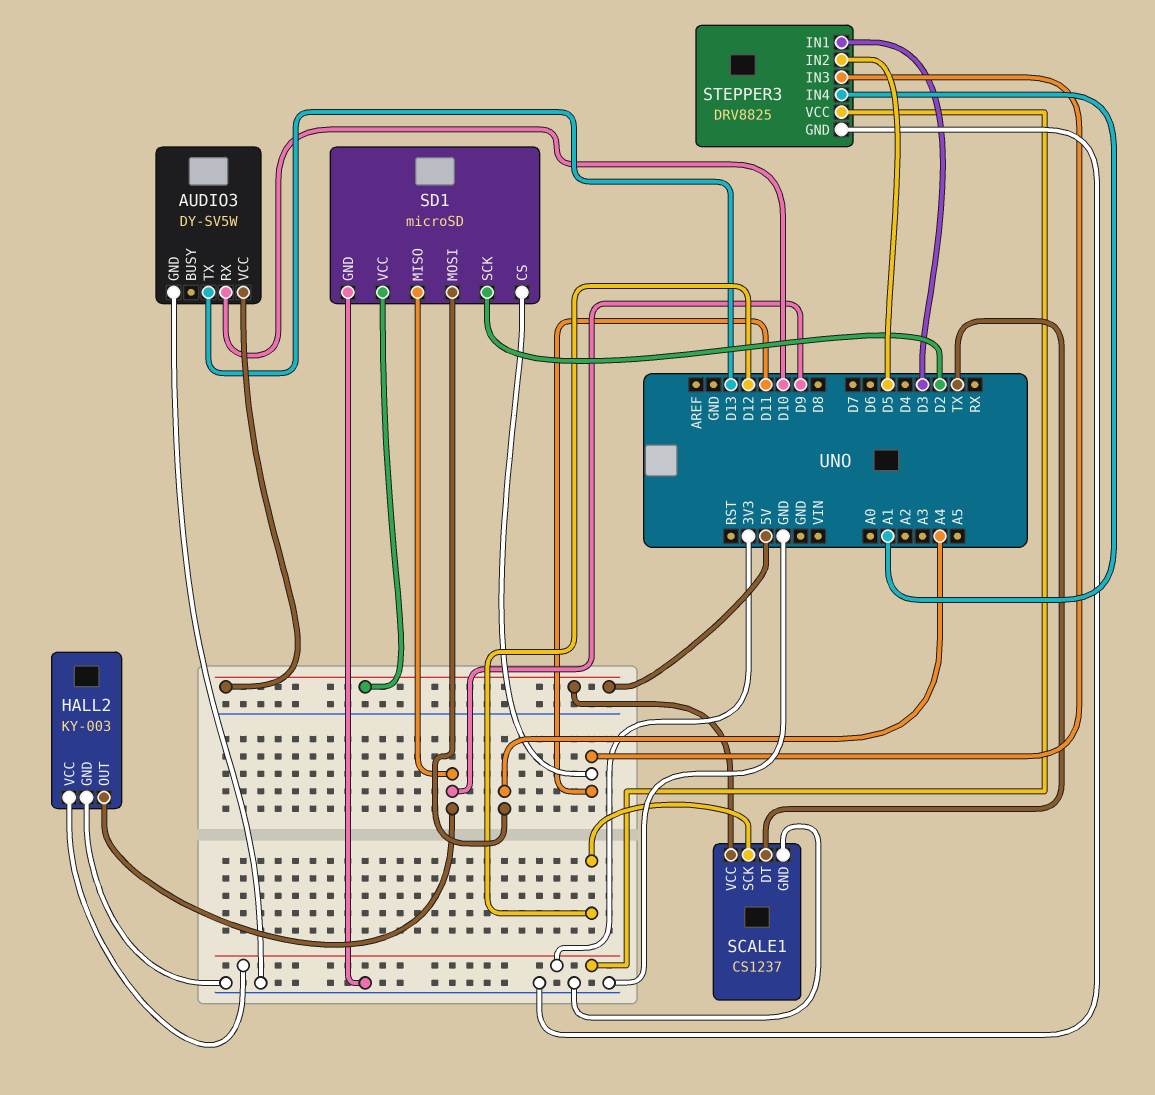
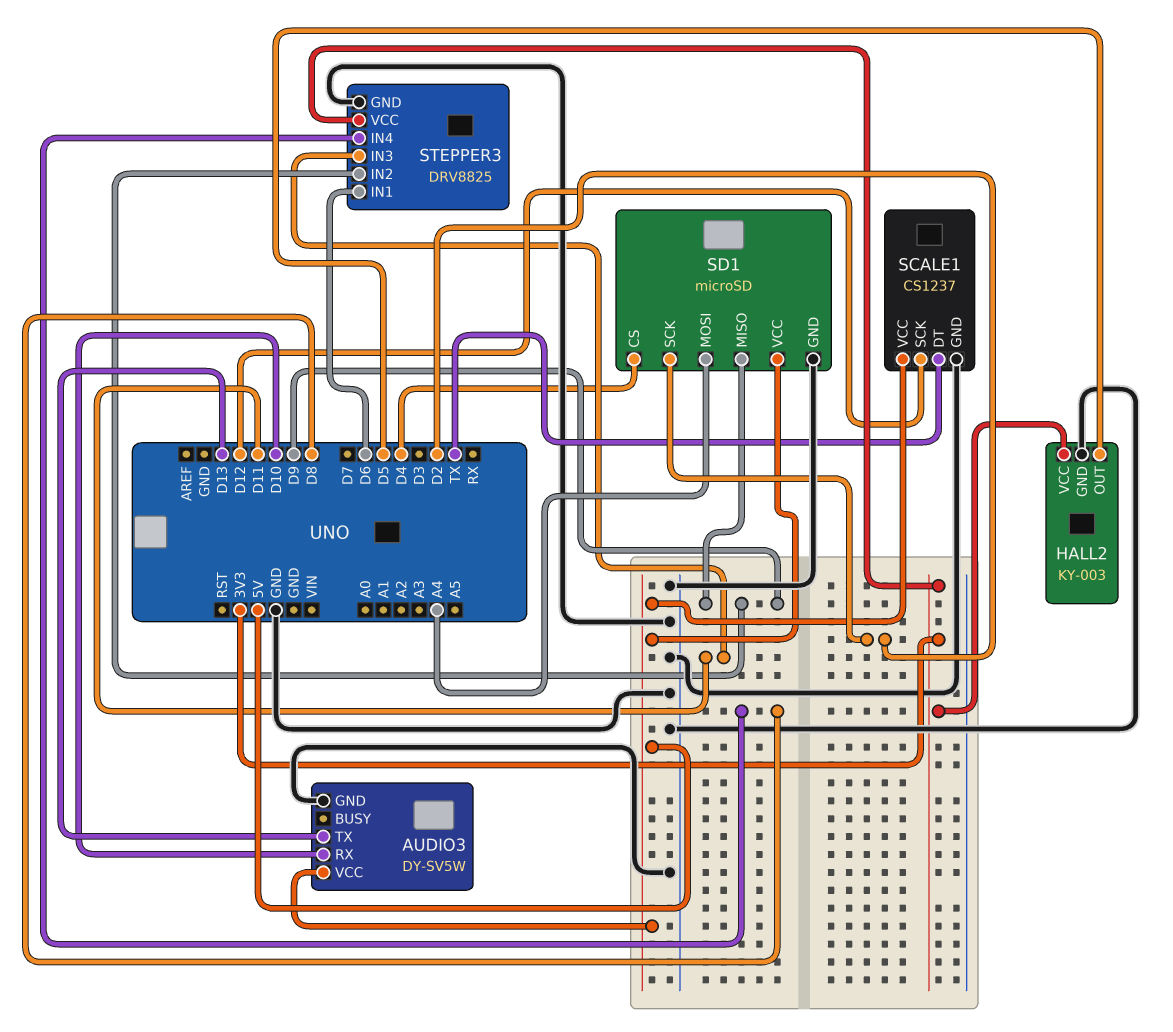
HALL2 pin OUT: D9 -> D5
SD1 pin CS: D11 -> D4
STEPPER3 pin IN1: D3 -> D6
STEPPER3 pin IN2: D5 -> D9
STEPPER3 pin IN4: A1 -> D8

